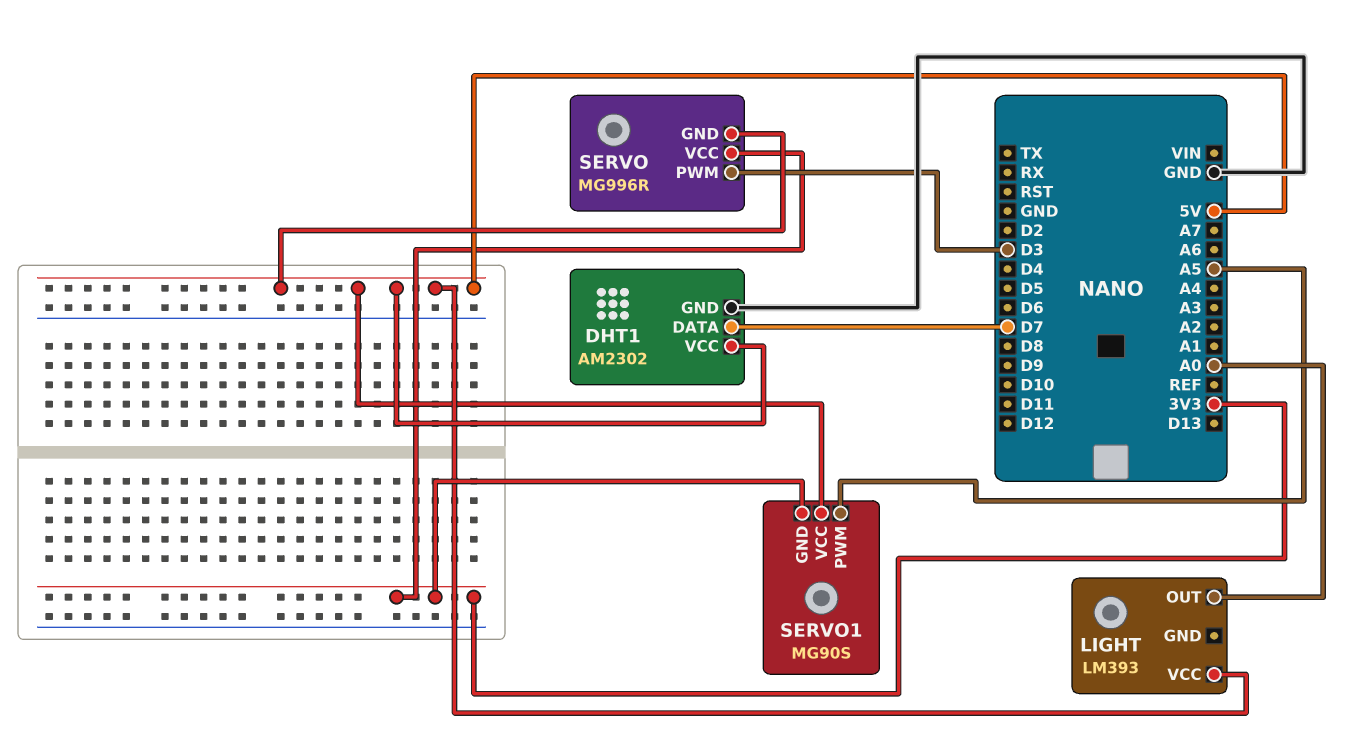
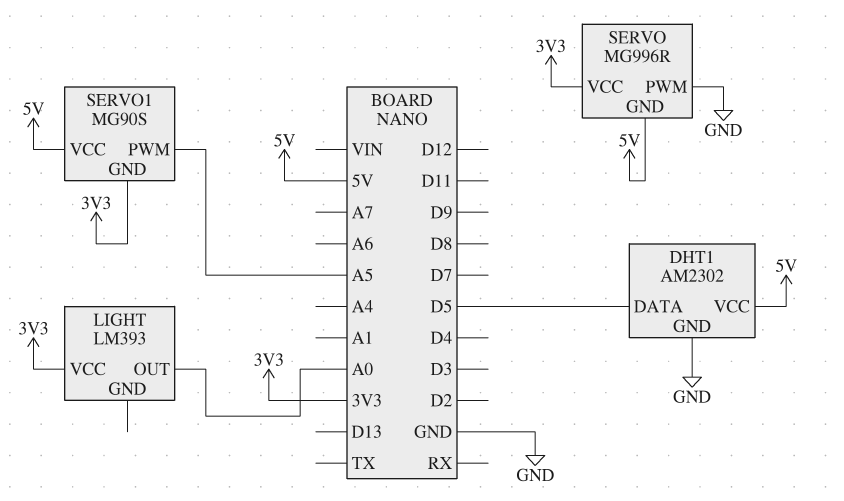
DHT1 pin DATA: D7 -> D5
LIGHT pin VCC: 5V -> 3V3
SERVO pin PWM: D3 -> GND

